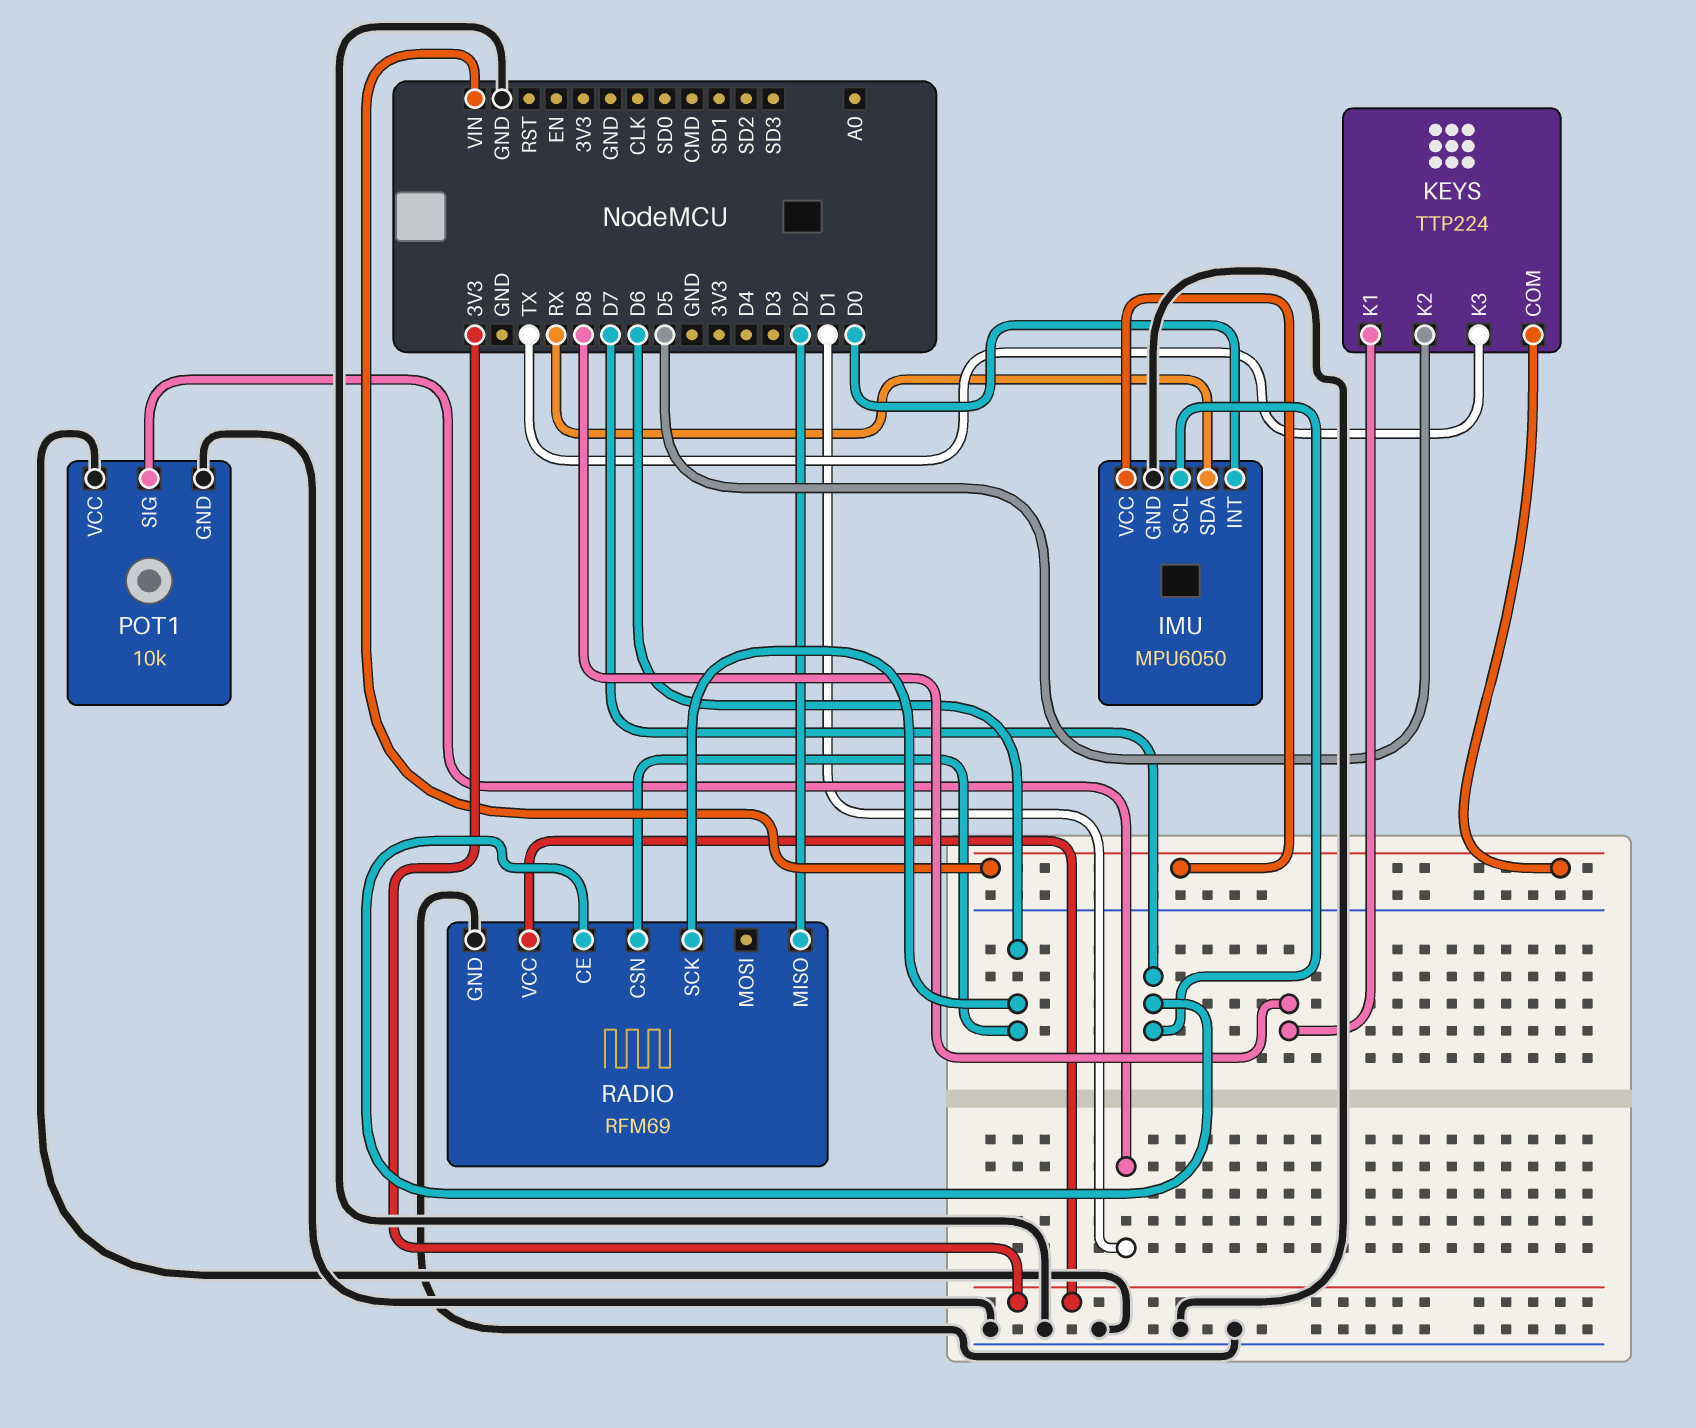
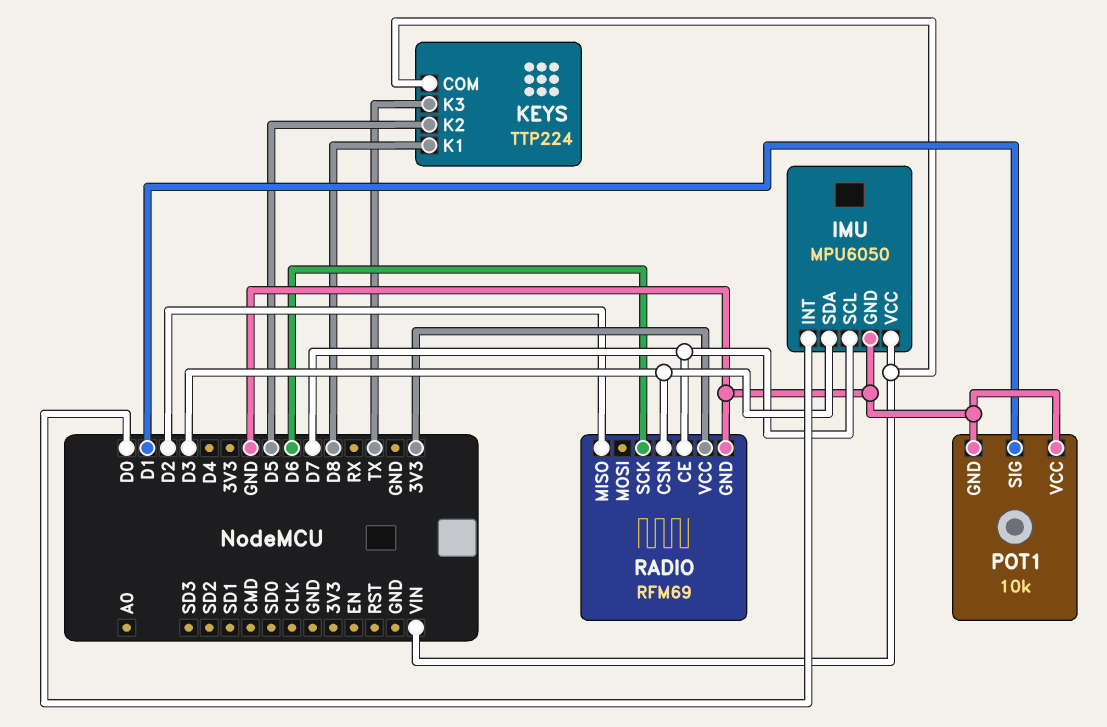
IMU pin SDA: RX -> D3
RADIO pin CSN: D6 -> D3

